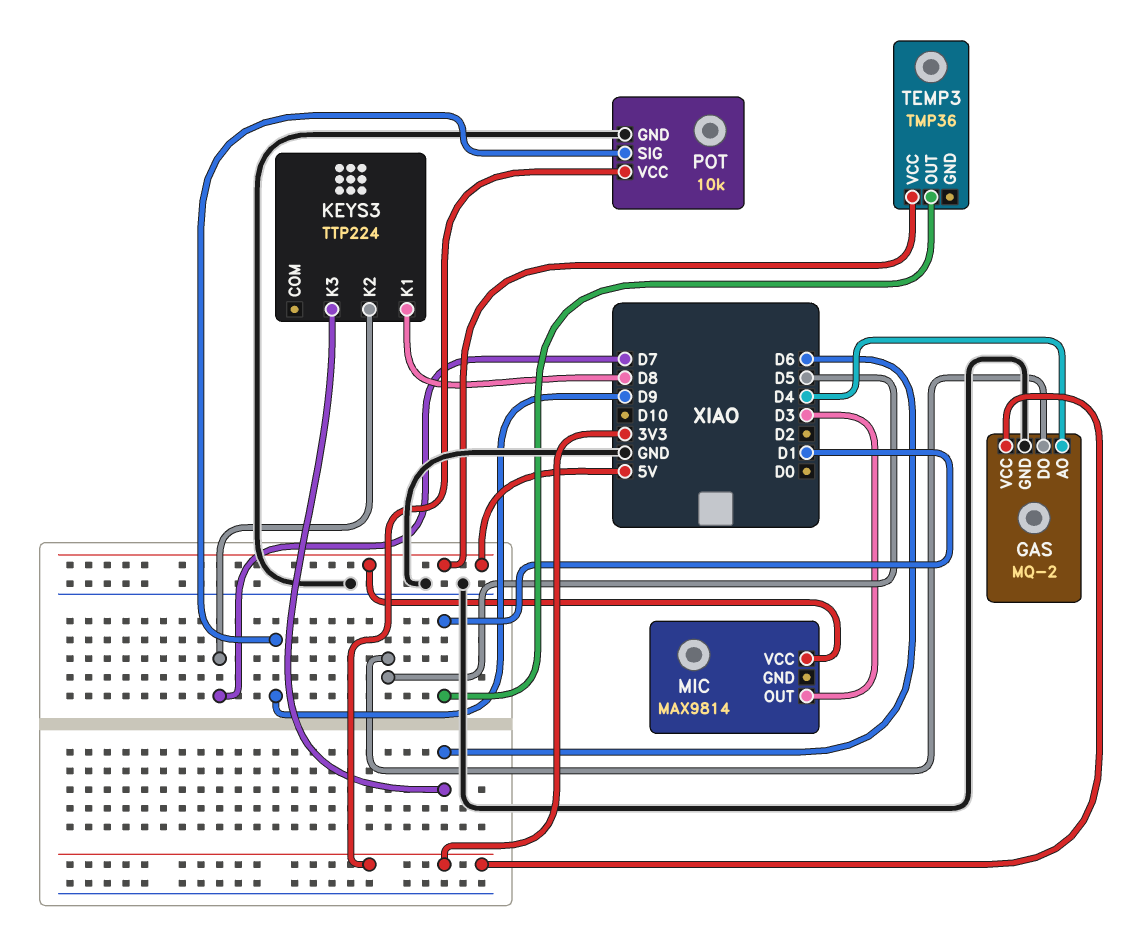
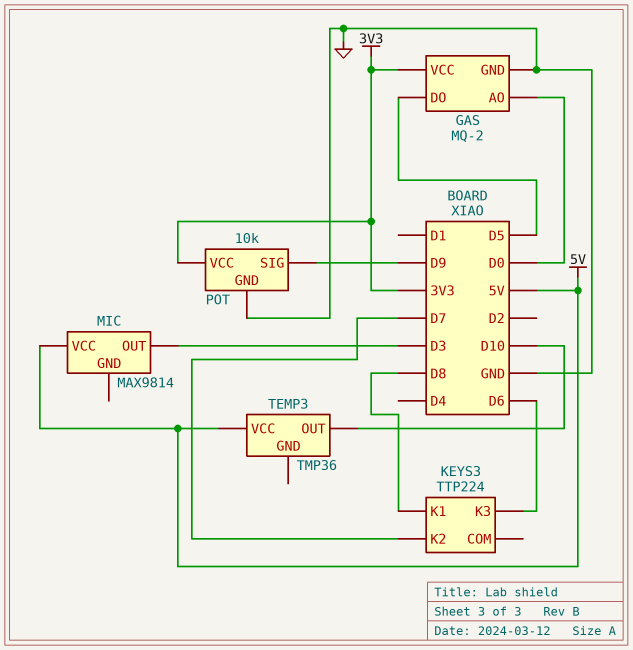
GAS pin AO: D4 -> D0
TEMP3 pin OUT: D1 -> D10

